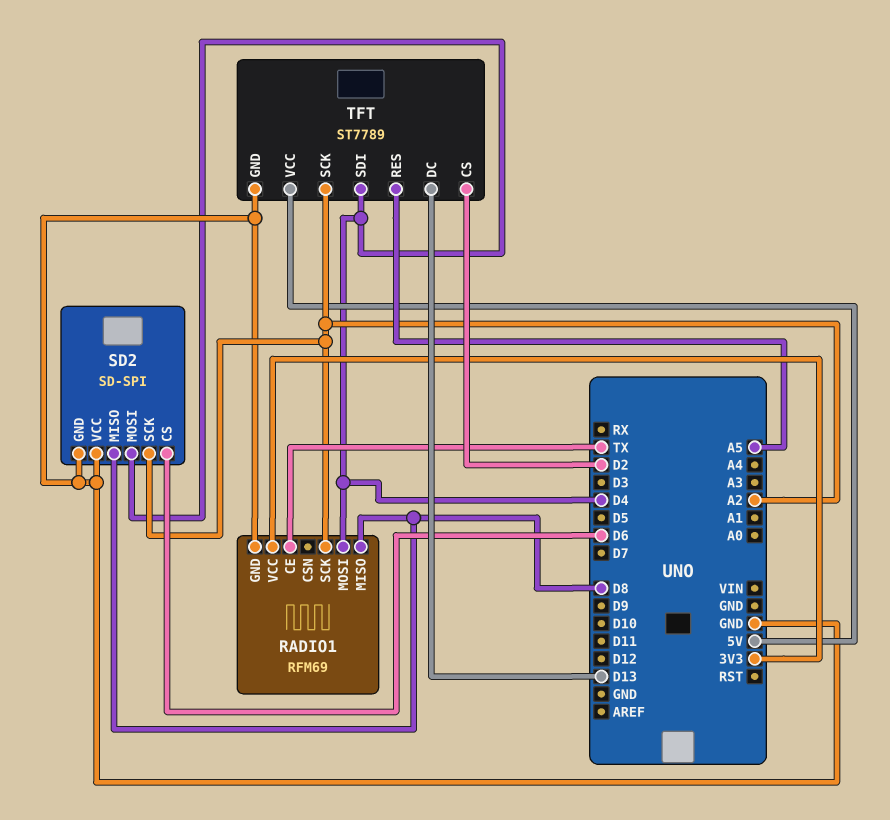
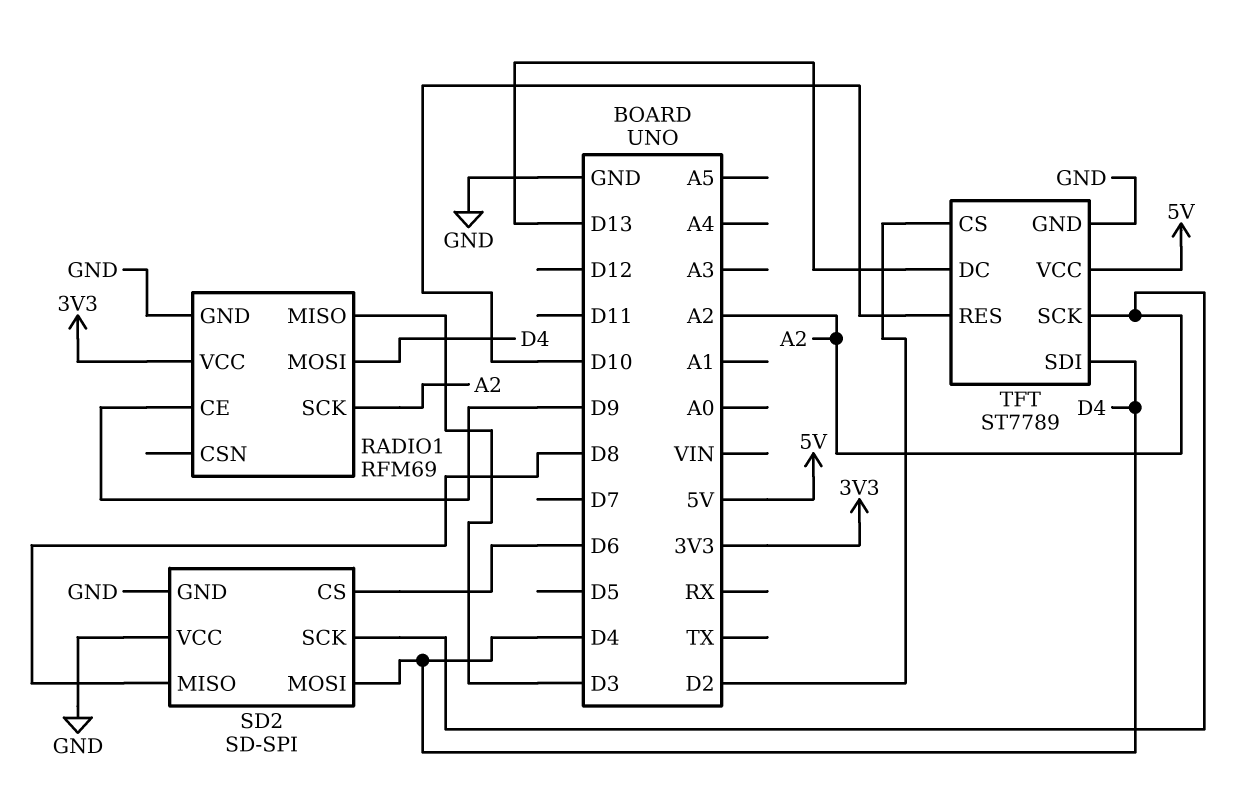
RADIO1 pin CE: TX -> D9
RADIO1 pin MISO: D8 -> D3
TFT pin RES: A5 -> D10

